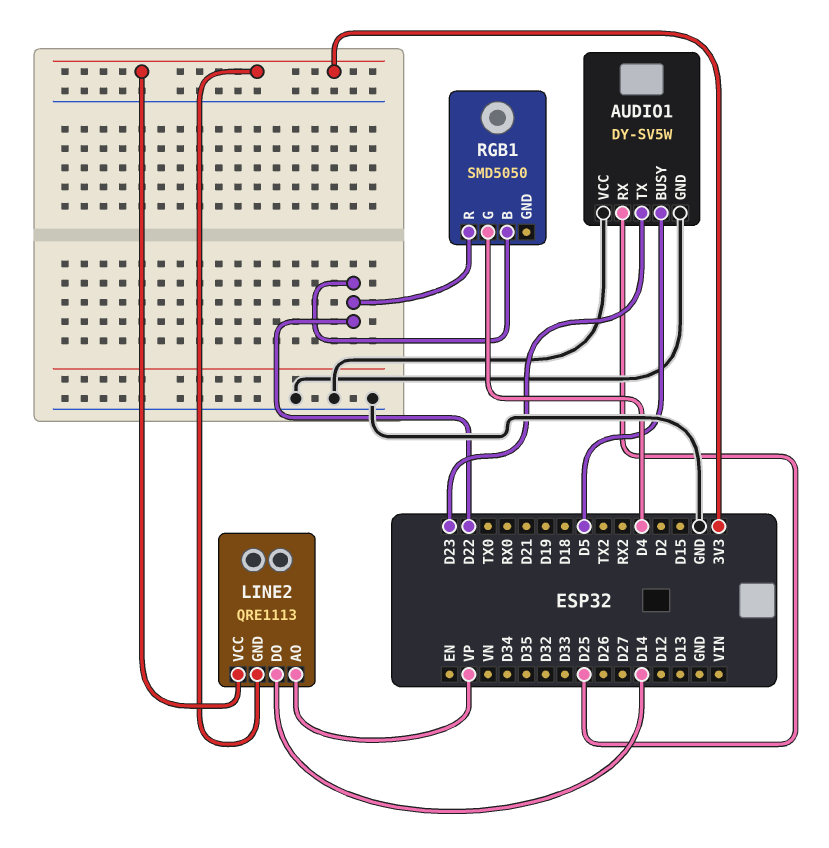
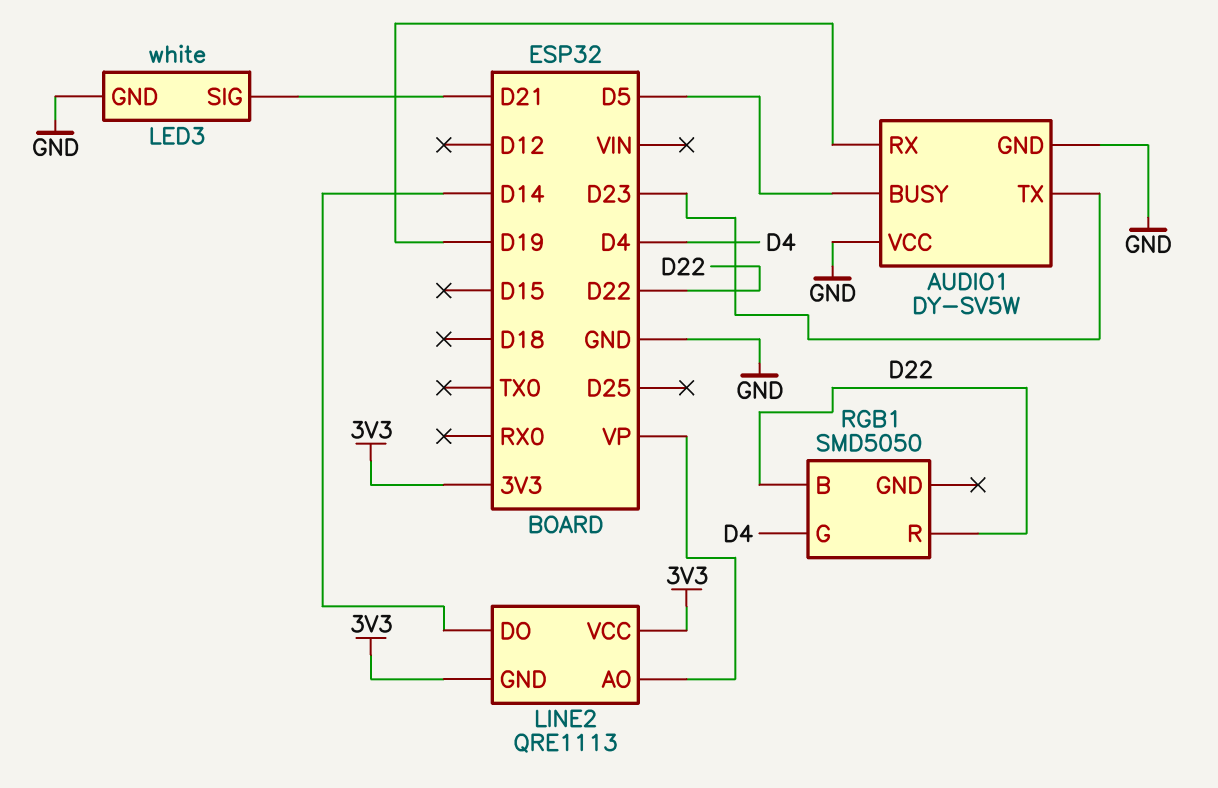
AUDIO1 pin RX: D25 -> D19
LED3: none -> white
LED3 pin GND: none -> GND
LED3 pin SIG: none -> D21

